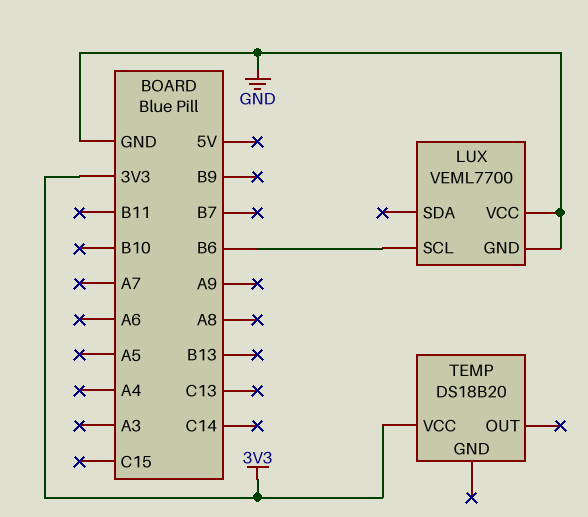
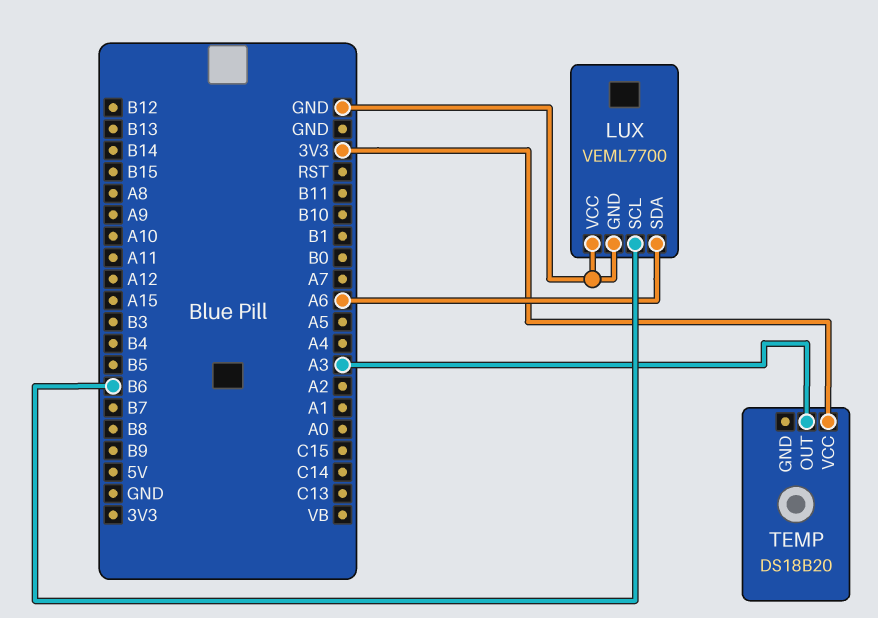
LUX pin SDA: none -> A6
TEMP pin OUT: none -> A3

